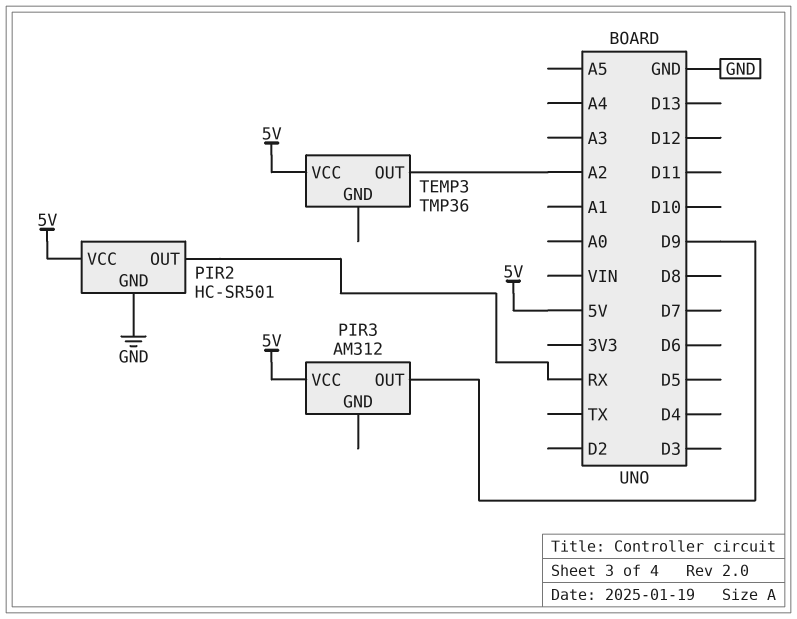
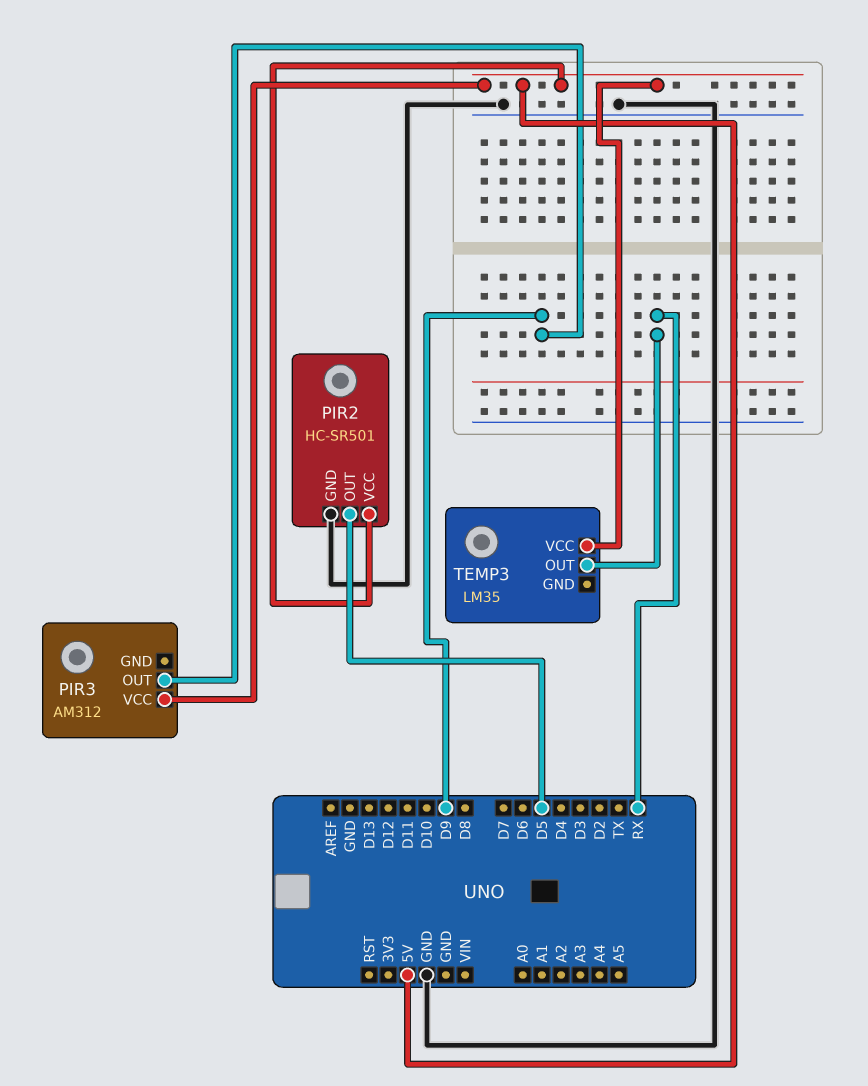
PIR2 pin OUT: RX -> D5
TEMP3: TMP36 -> LM35
TEMP3 pin OUT: A2 -> RX

